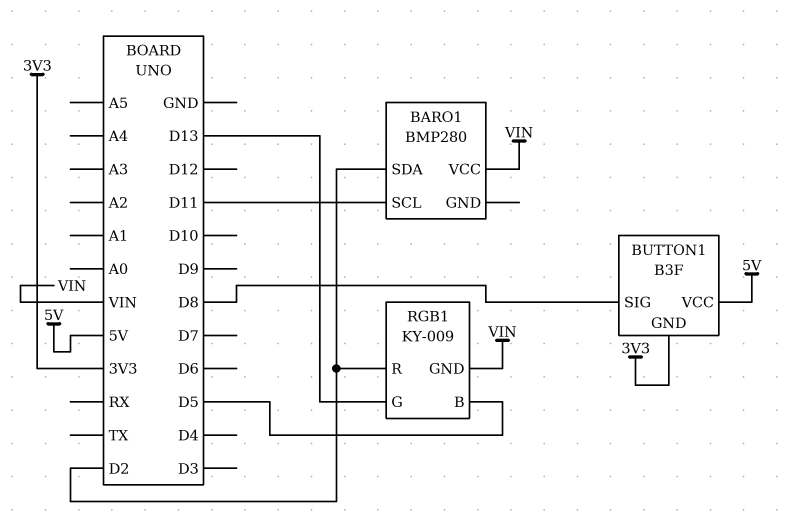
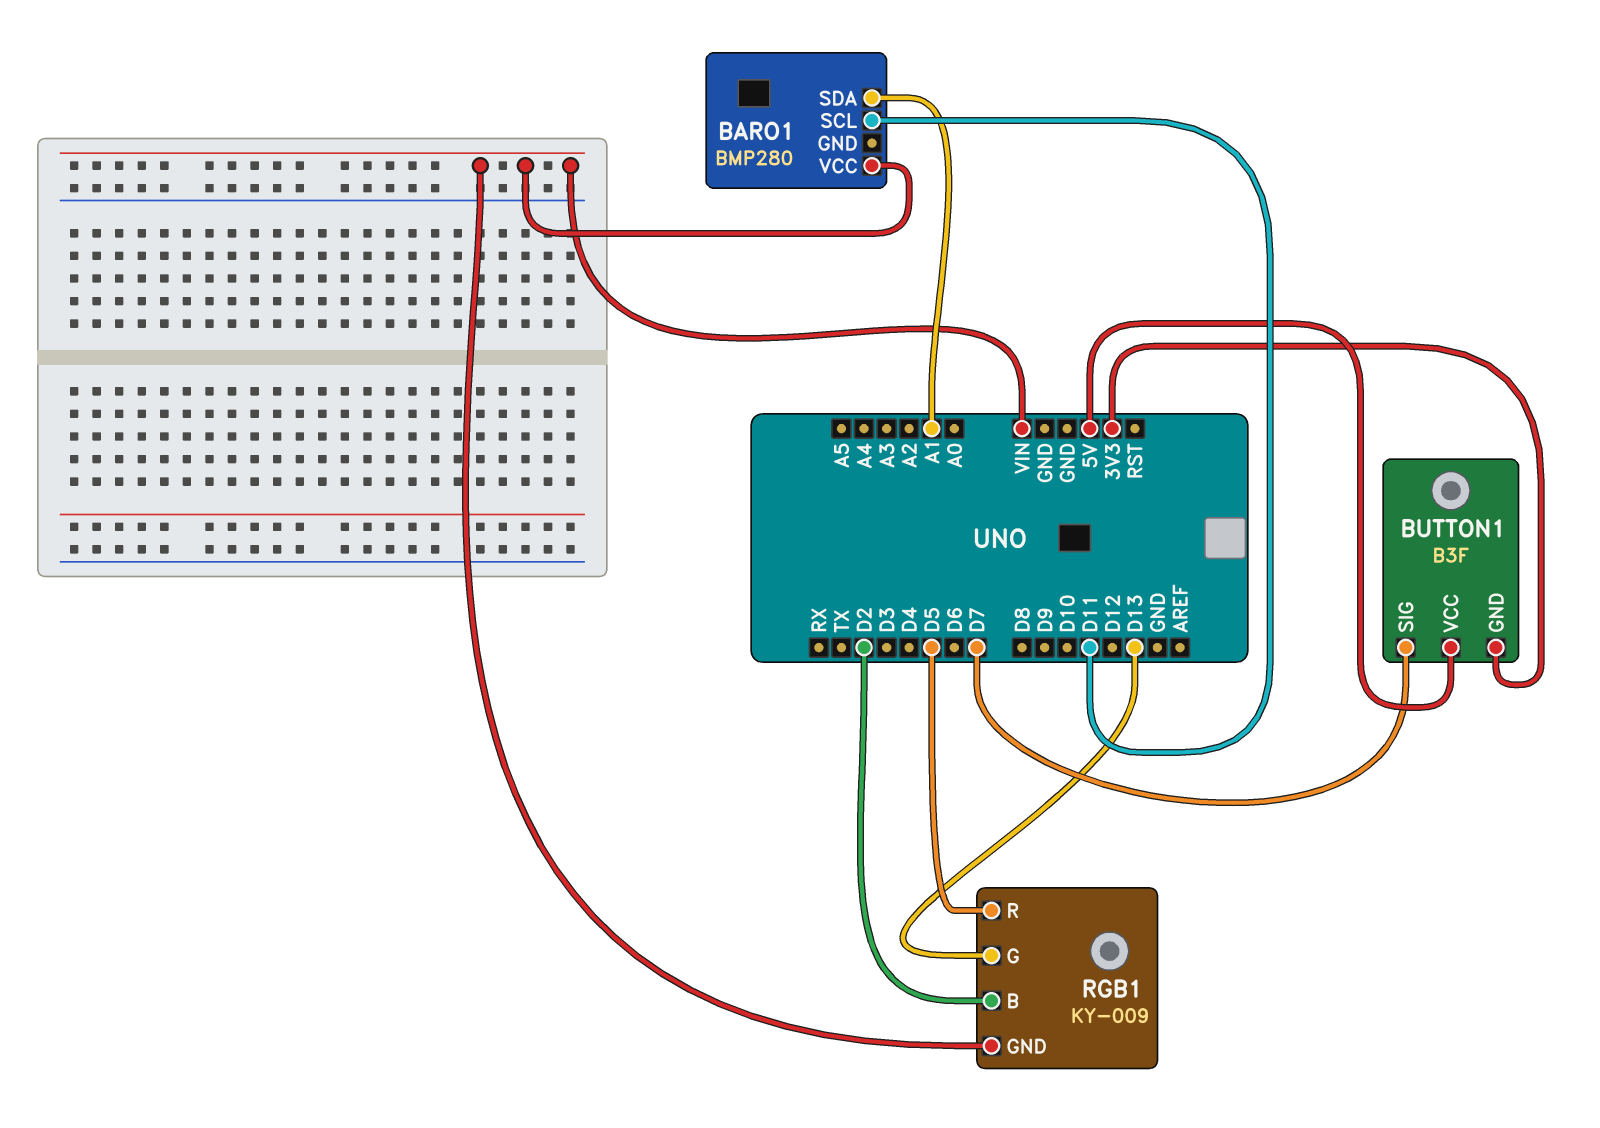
BARO1 pin SDA: D2 -> A1
BUTTON1 pin SIG: D8 -> D7
RGB1 pin B: D5 -> D2
RGB1 pin R: D2 -> D5

